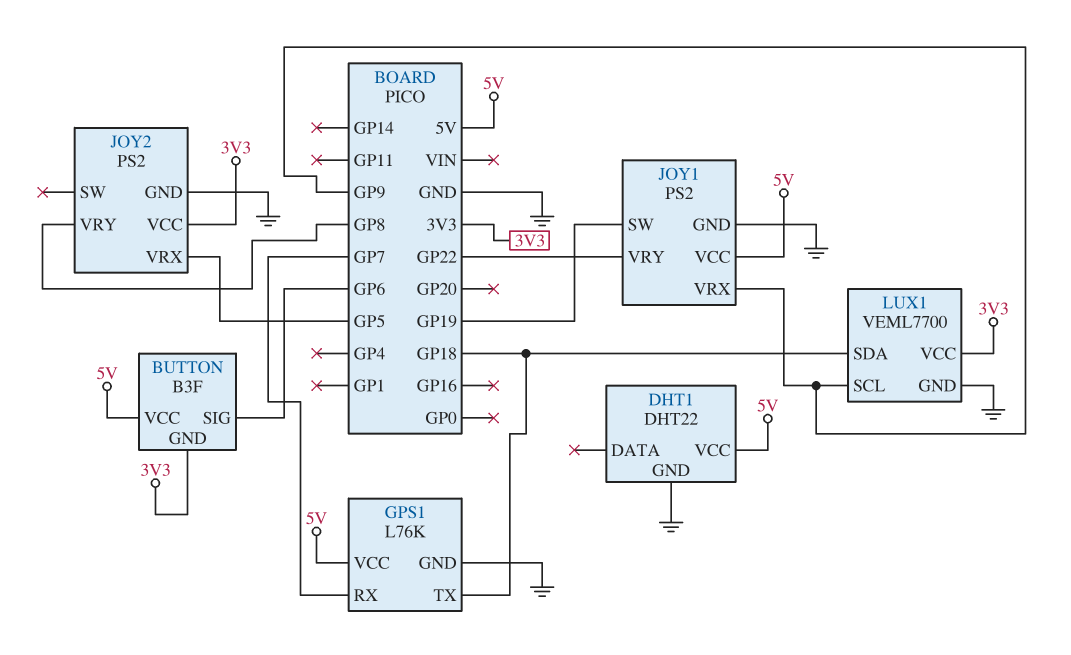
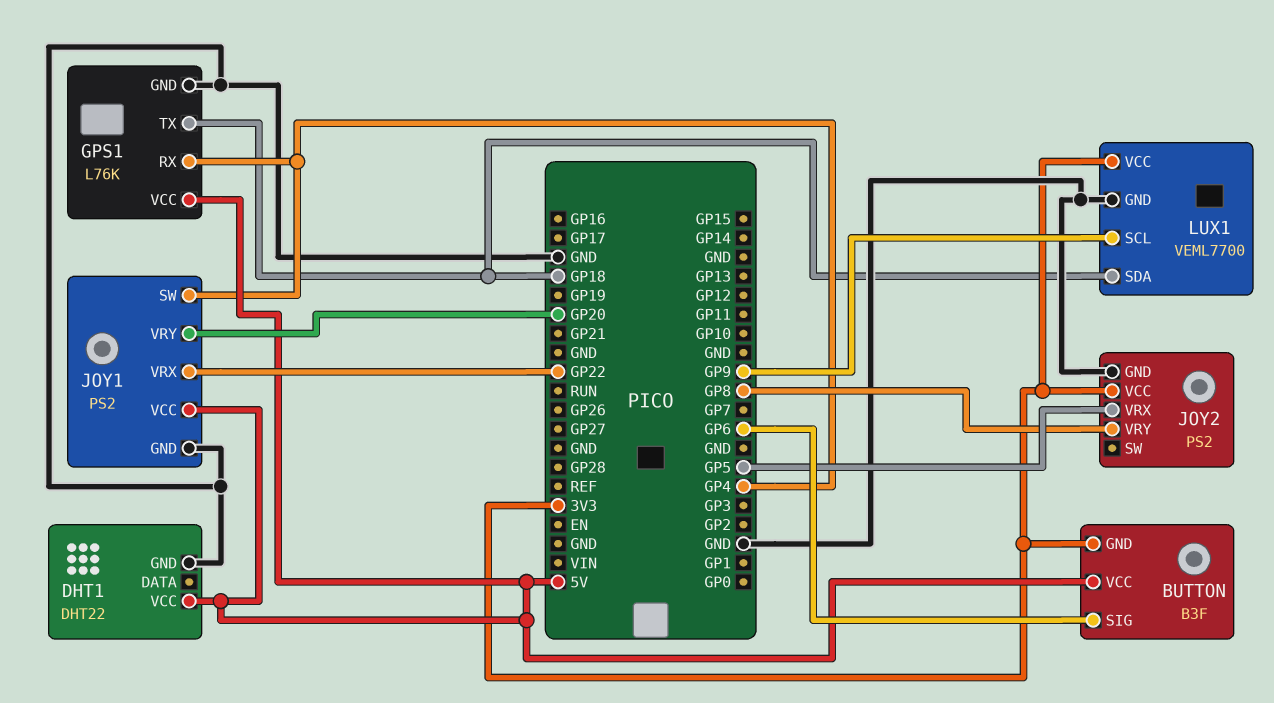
GPS1 pin RX: GP7 -> GP4
JOY1 pin SW: GP19 -> GP4
JOY1 pin VRX: GP9 -> GP22
JOY1 pin VRY: GP22 -> GP20

